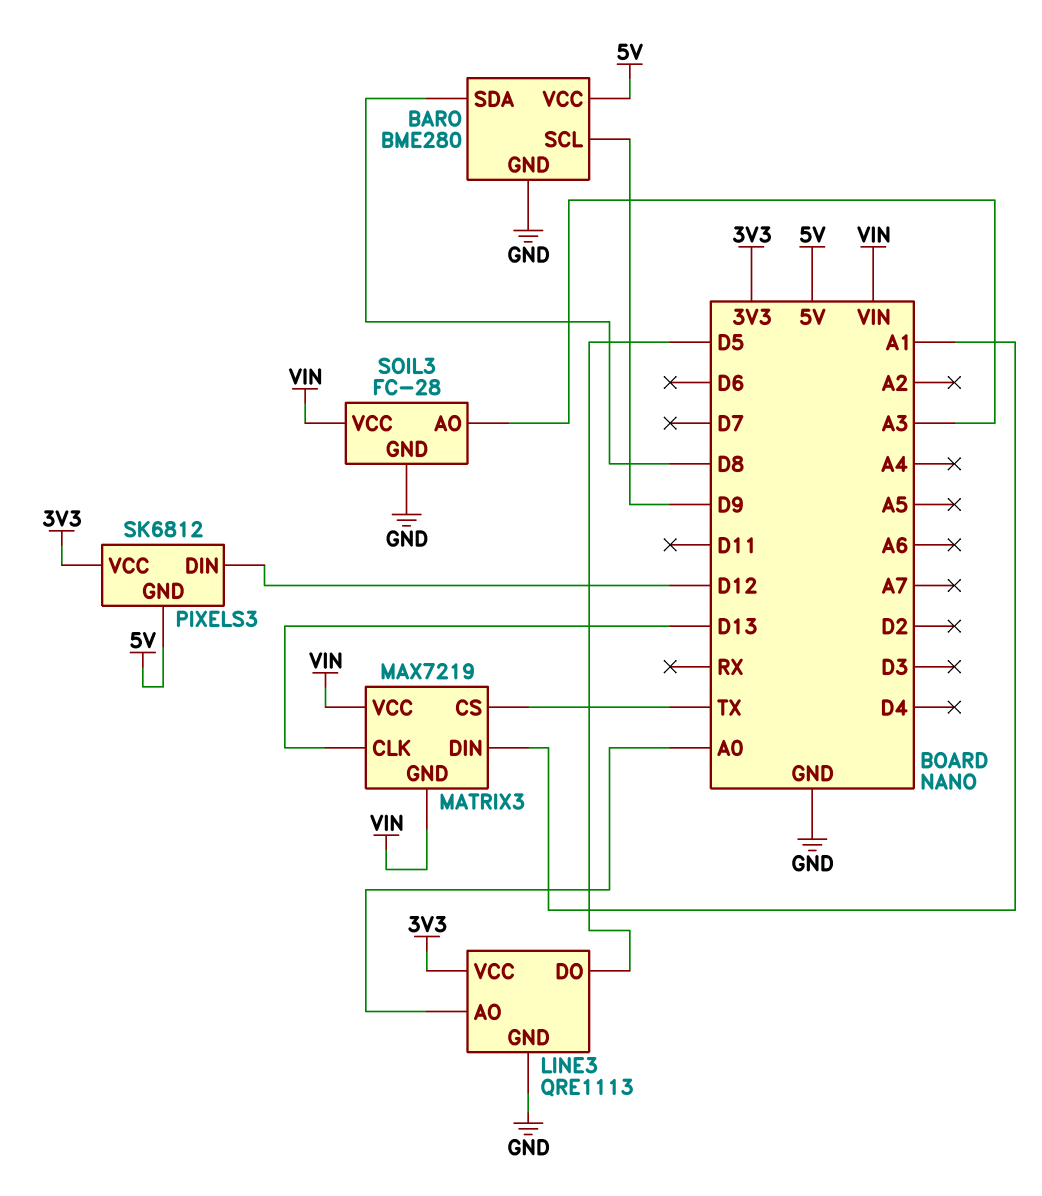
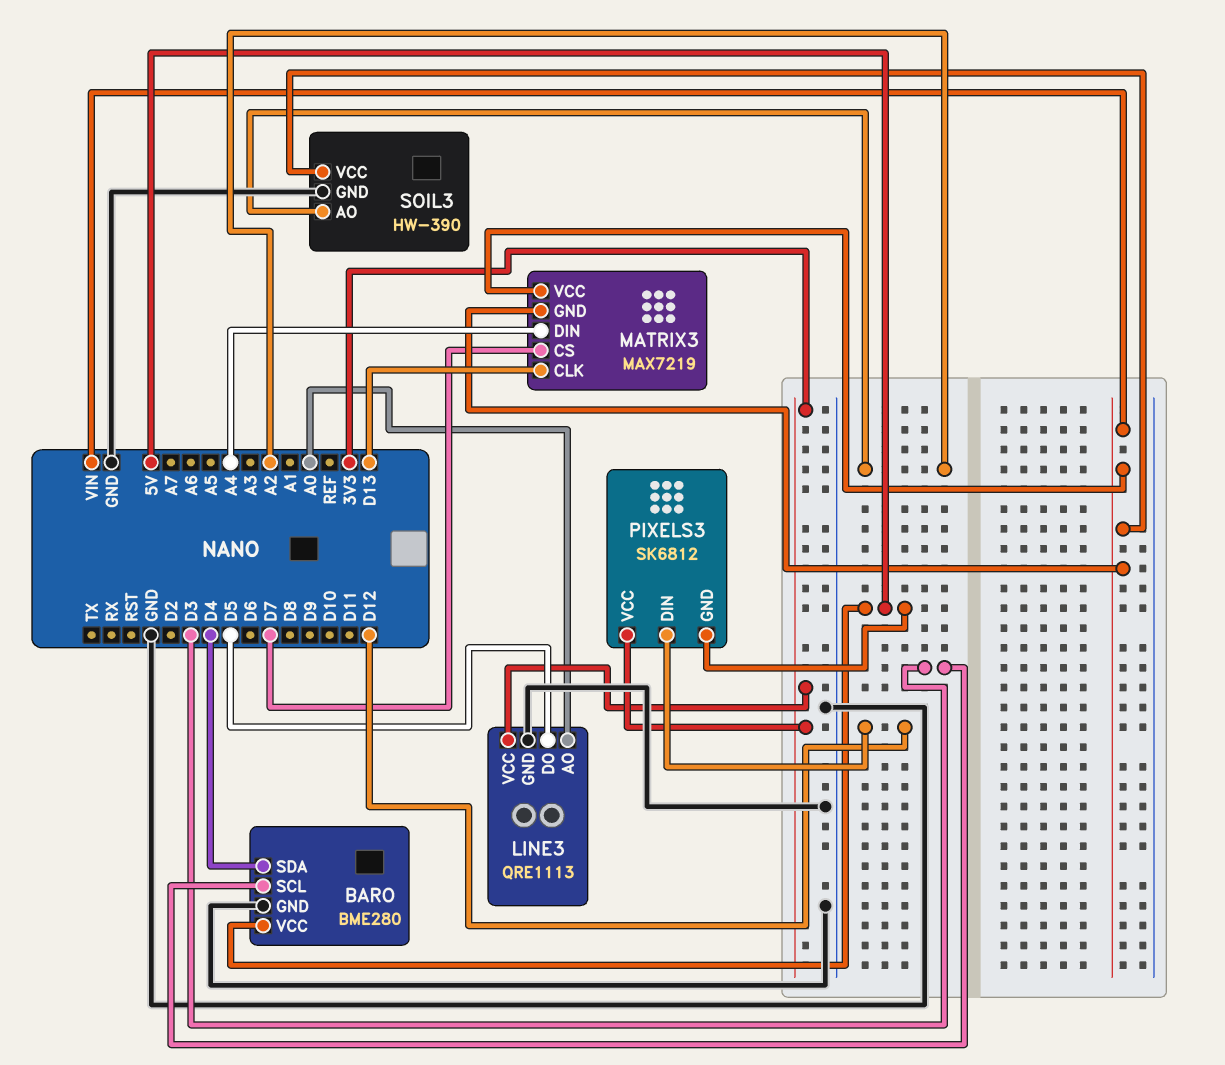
BARO pin SCL: D9 -> D3
BARO pin SDA: D8 -> D4
MATRIX3 pin CS: TX -> D7
MATRIX3 pin DIN: A1 -> A4
SOIL3: FC-28 -> HW-390
SOIL3 pin AO: A3 -> A2

